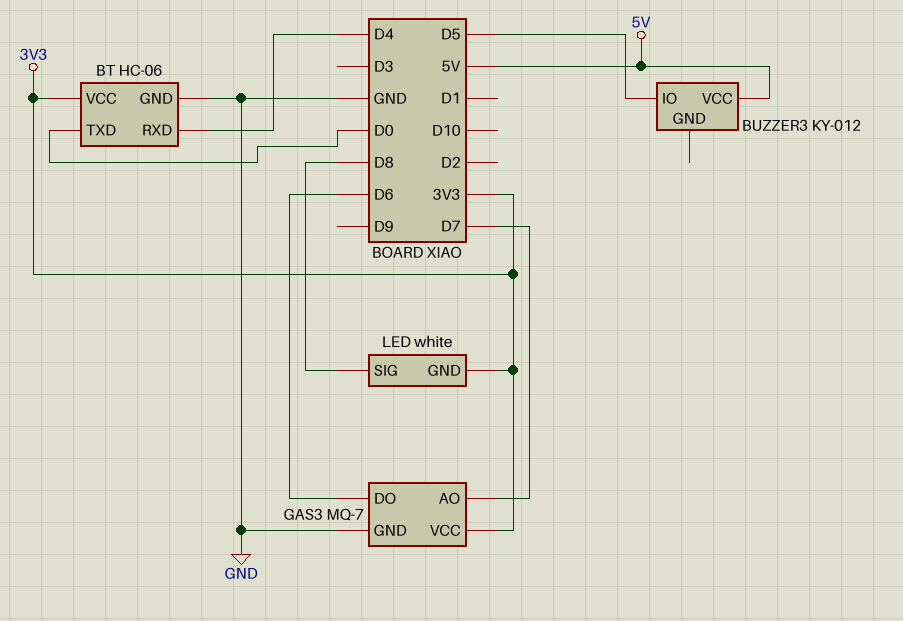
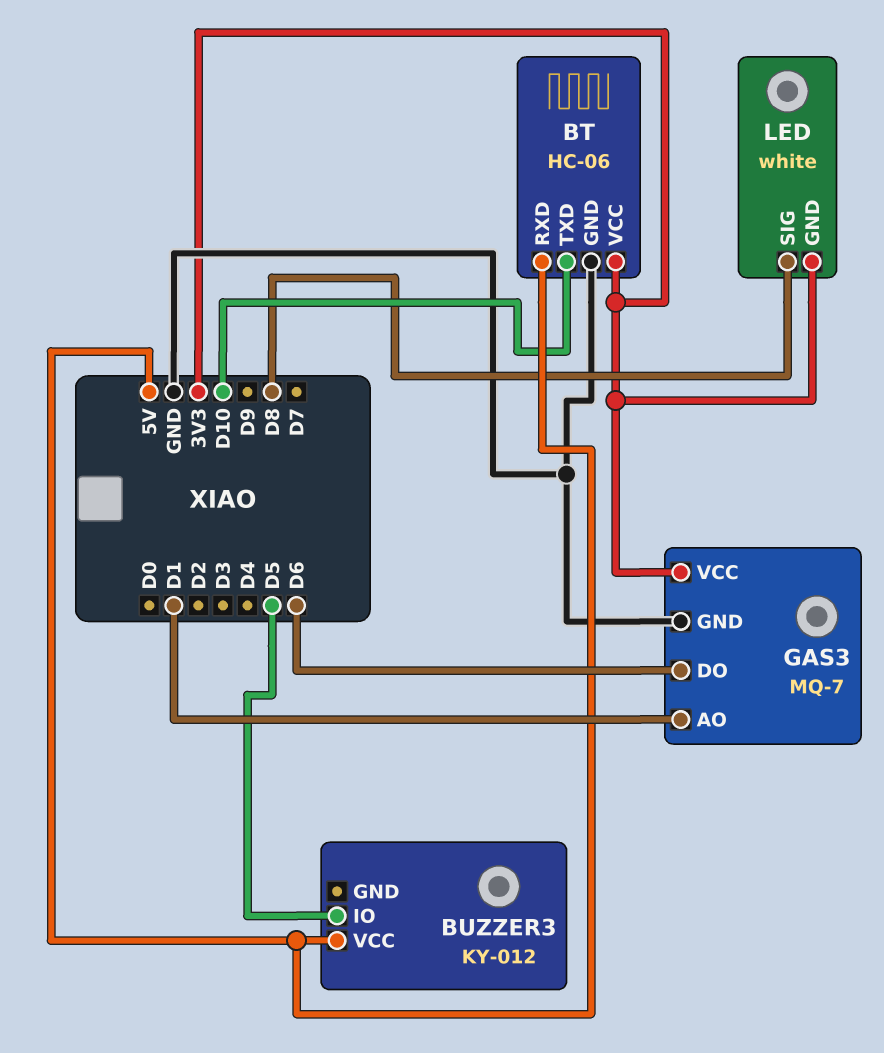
BT pin RXD: D4 -> 5V
BT pin TXD: D0 -> D10
GAS3 pin AO: D7 -> D1

